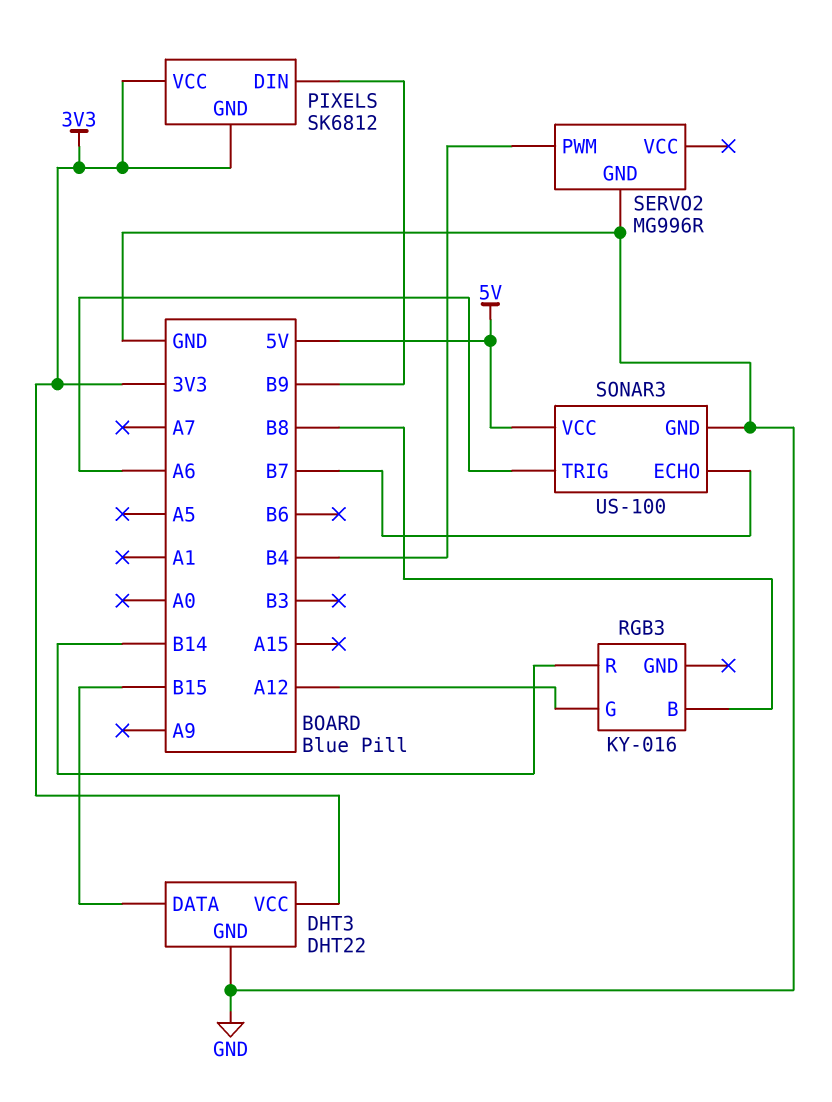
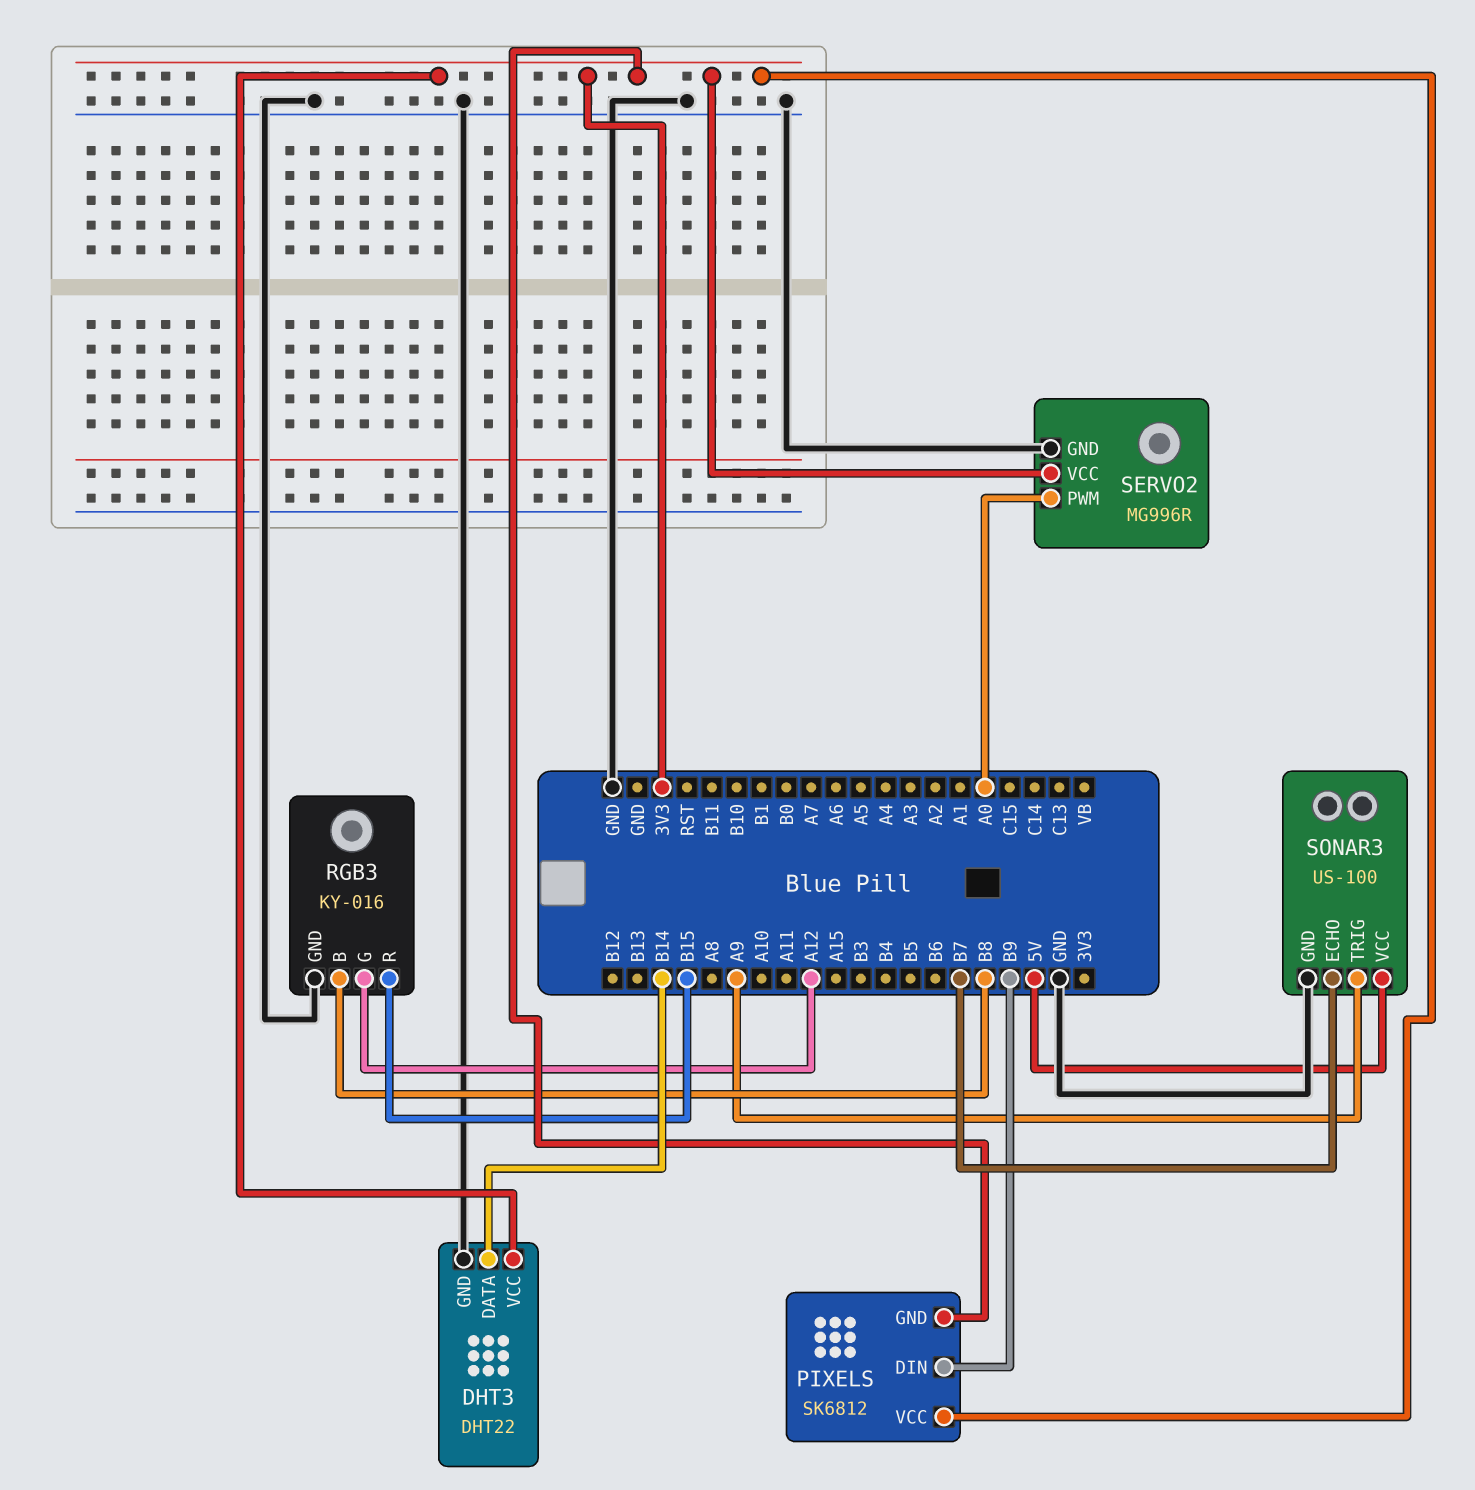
DHT3 pin DATA: B15 -> B14
RGB3 pin GND: none -> GND
RGB3 pin R: B14 -> B15
SERVO2 pin PWM: B4 -> A0
SERVO2 pin VCC: none -> 3V3
SONAR3 pin TRIG: A6 -> A9

